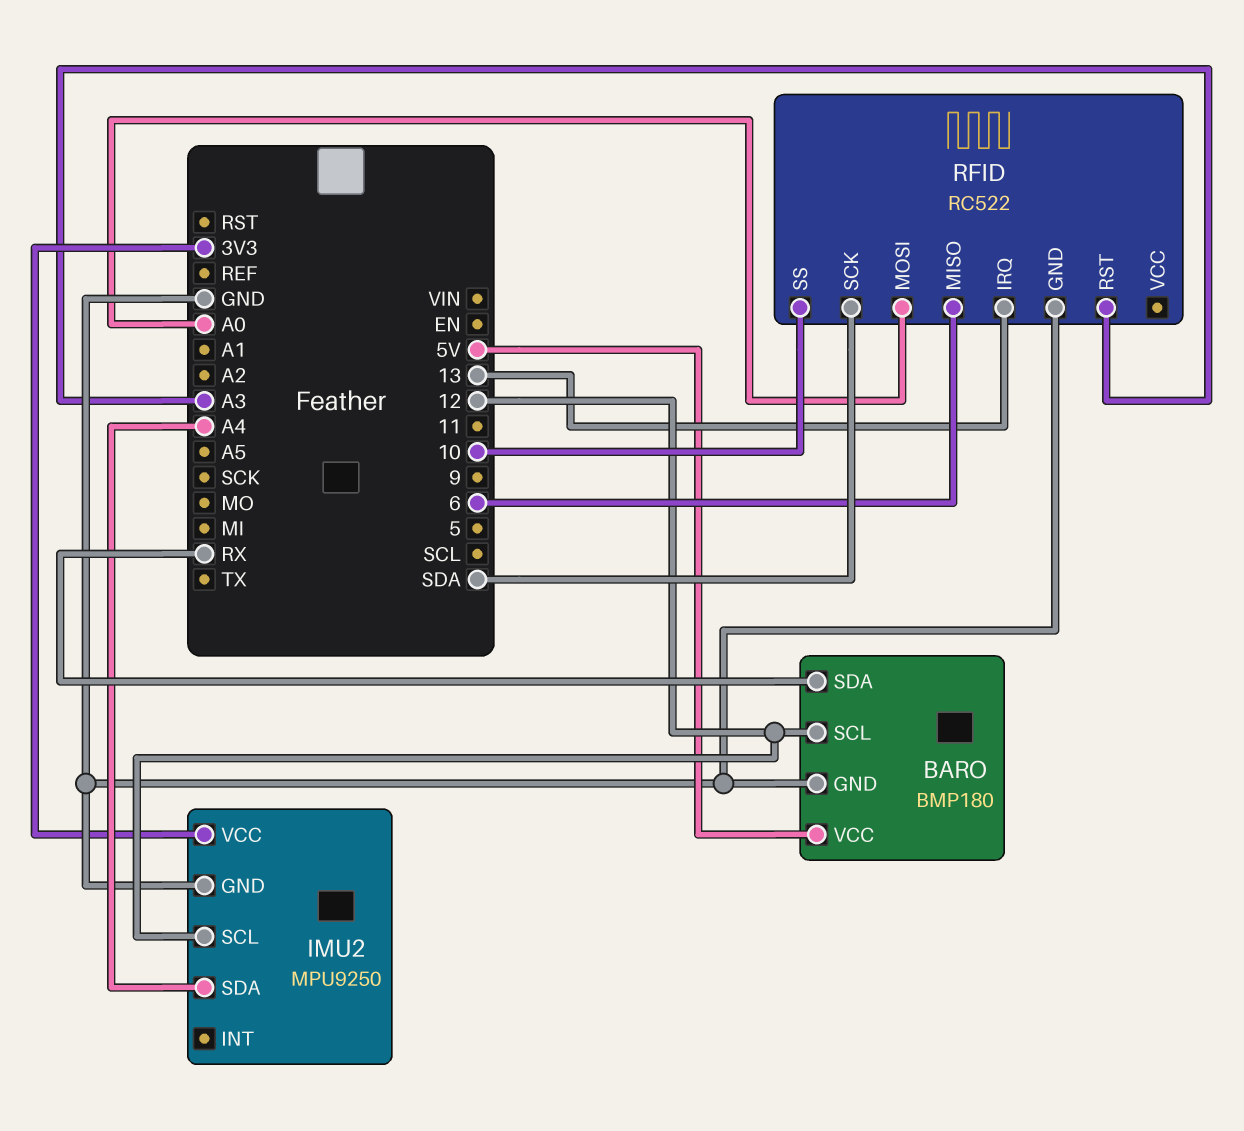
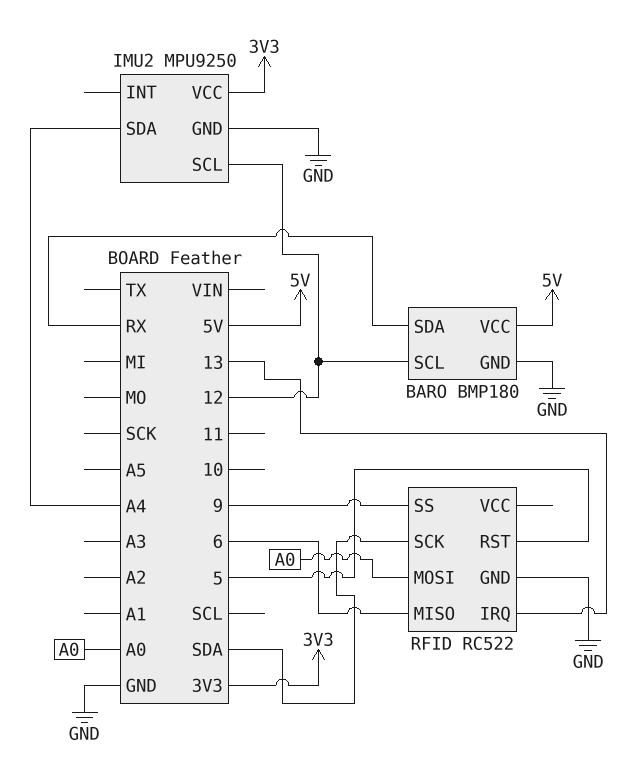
RFID pin RST: A3 -> 5
RFID pin SS: 10 -> 9

